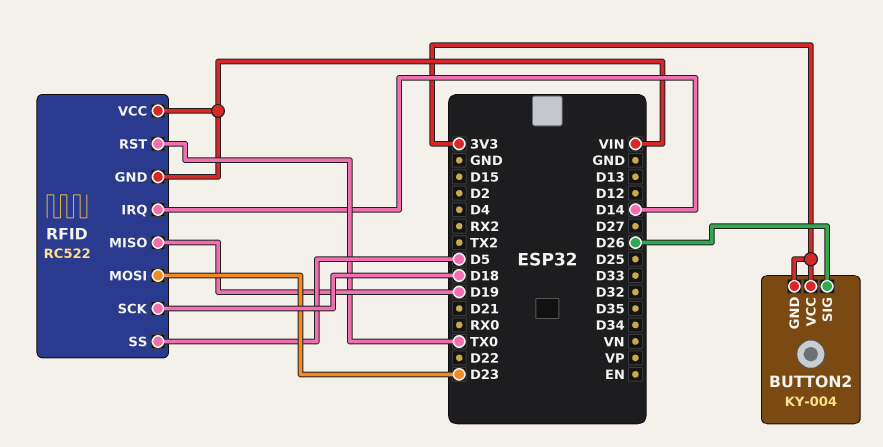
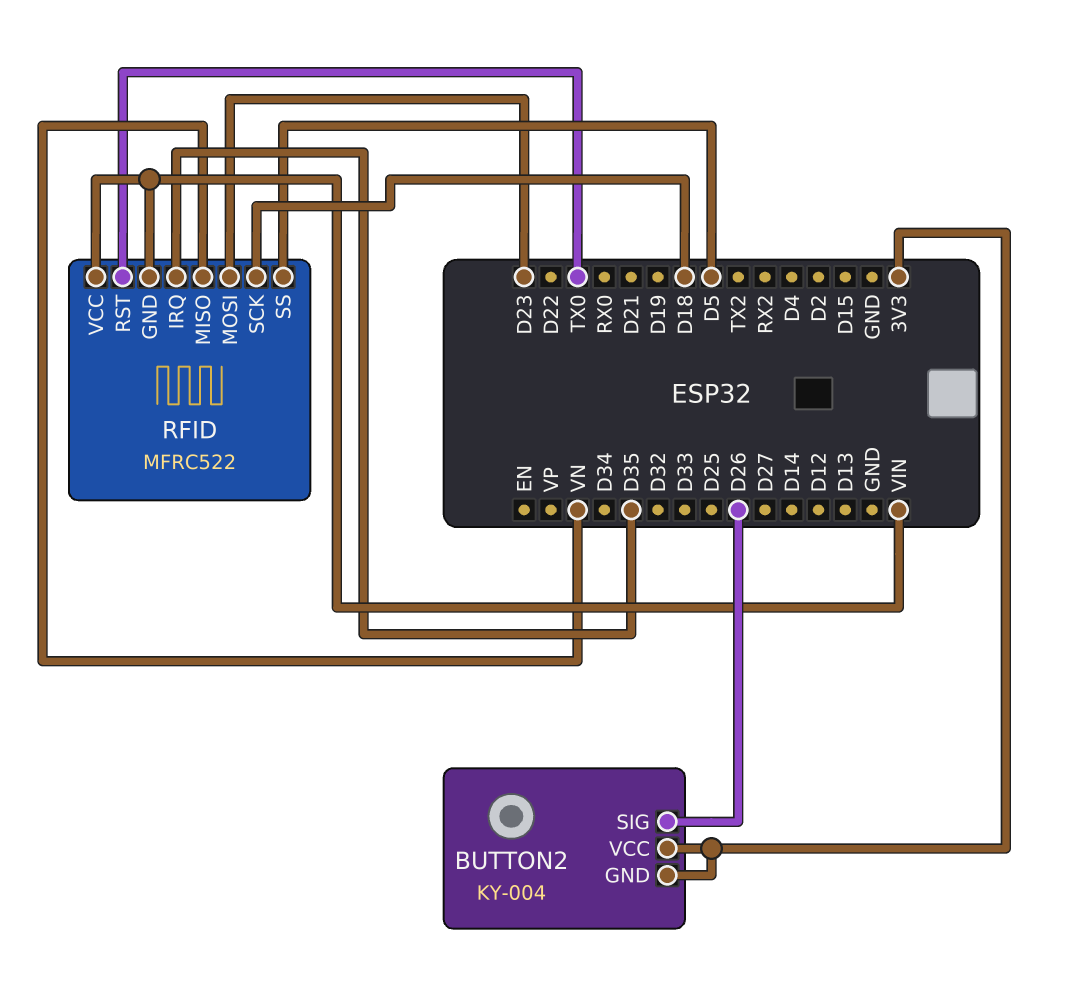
RFID: RC522 -> MFRC522
RFID pin IRQ: D14 -> D35
RFID pin MISO: D19 -> VN

